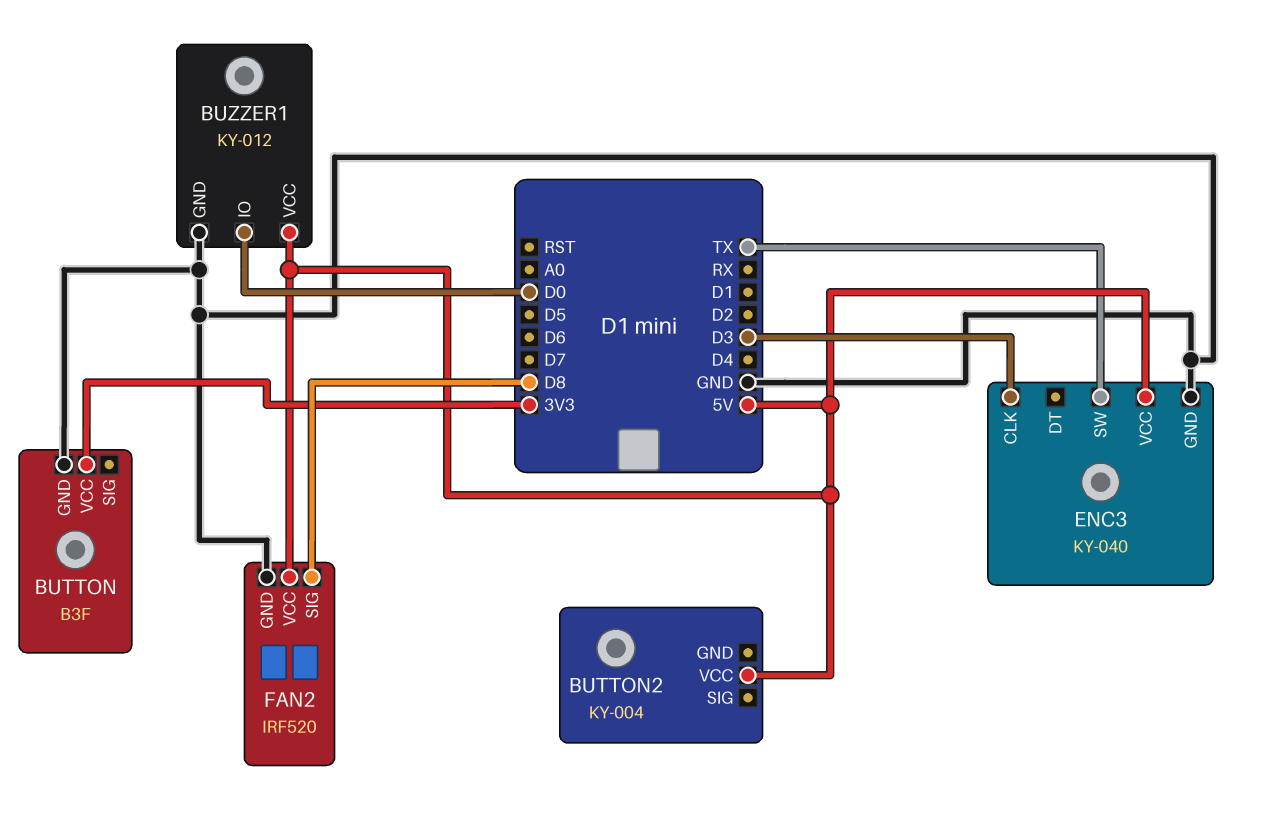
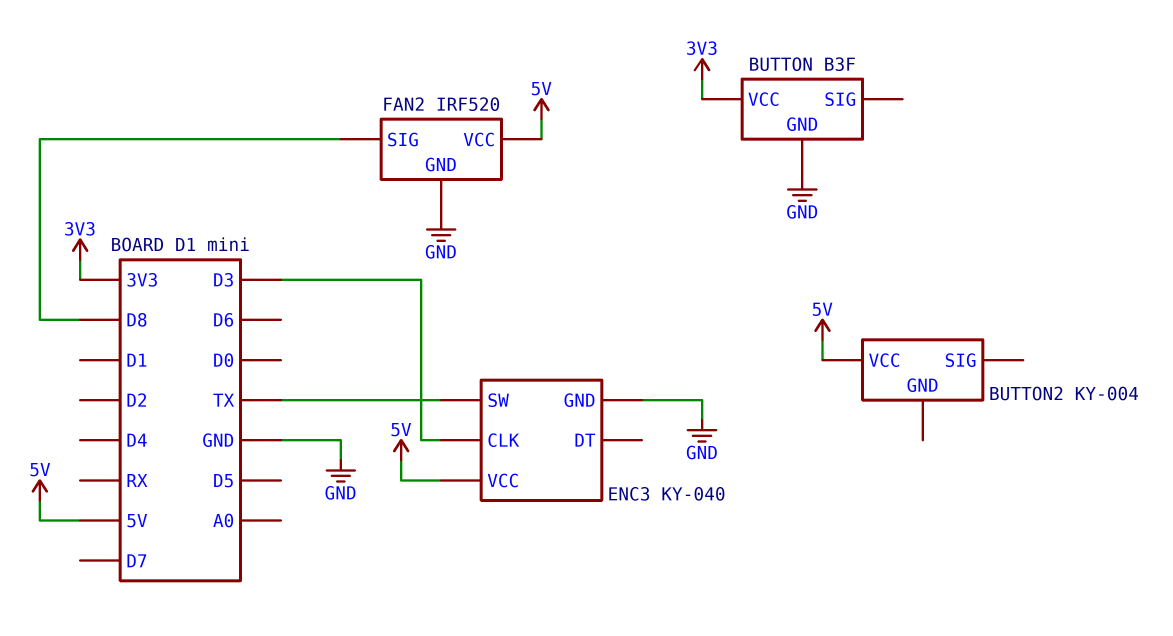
BUZZER1: KY-012 -> none
BUZZER1 pin GND: GND -> none
BUZZER1 pin IO: D0 -> none
BUZZER1 pin VCC: 5V -> none

